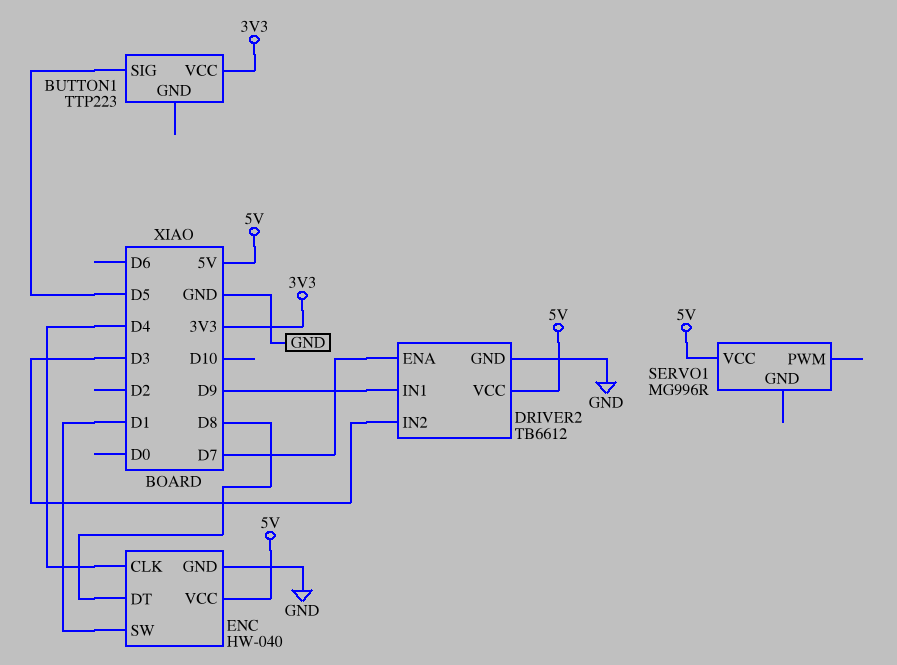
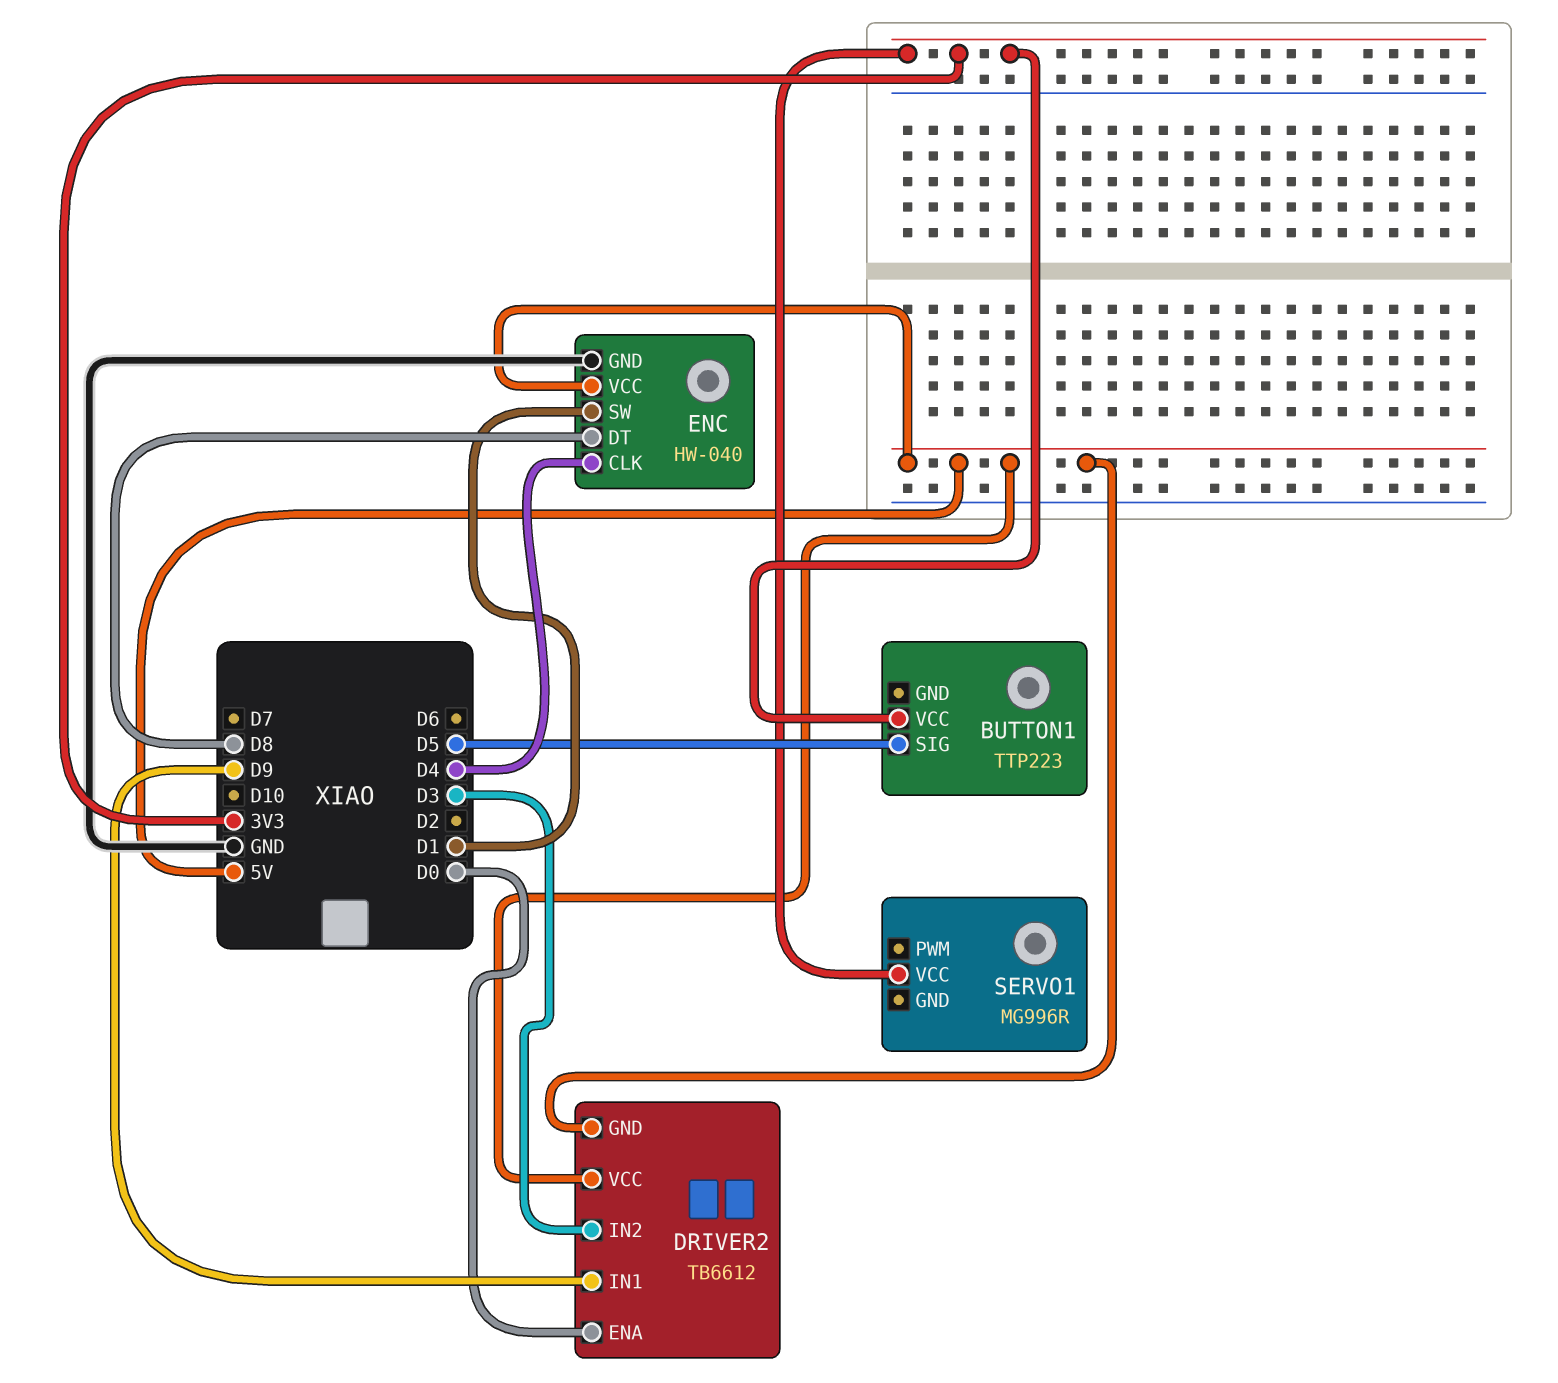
DRIVER2 pin ENA: D7 -> D0
DRIVER2 pin GND: GND -> 5V
SERVO1 pin VCC: 5V -> 3V3

